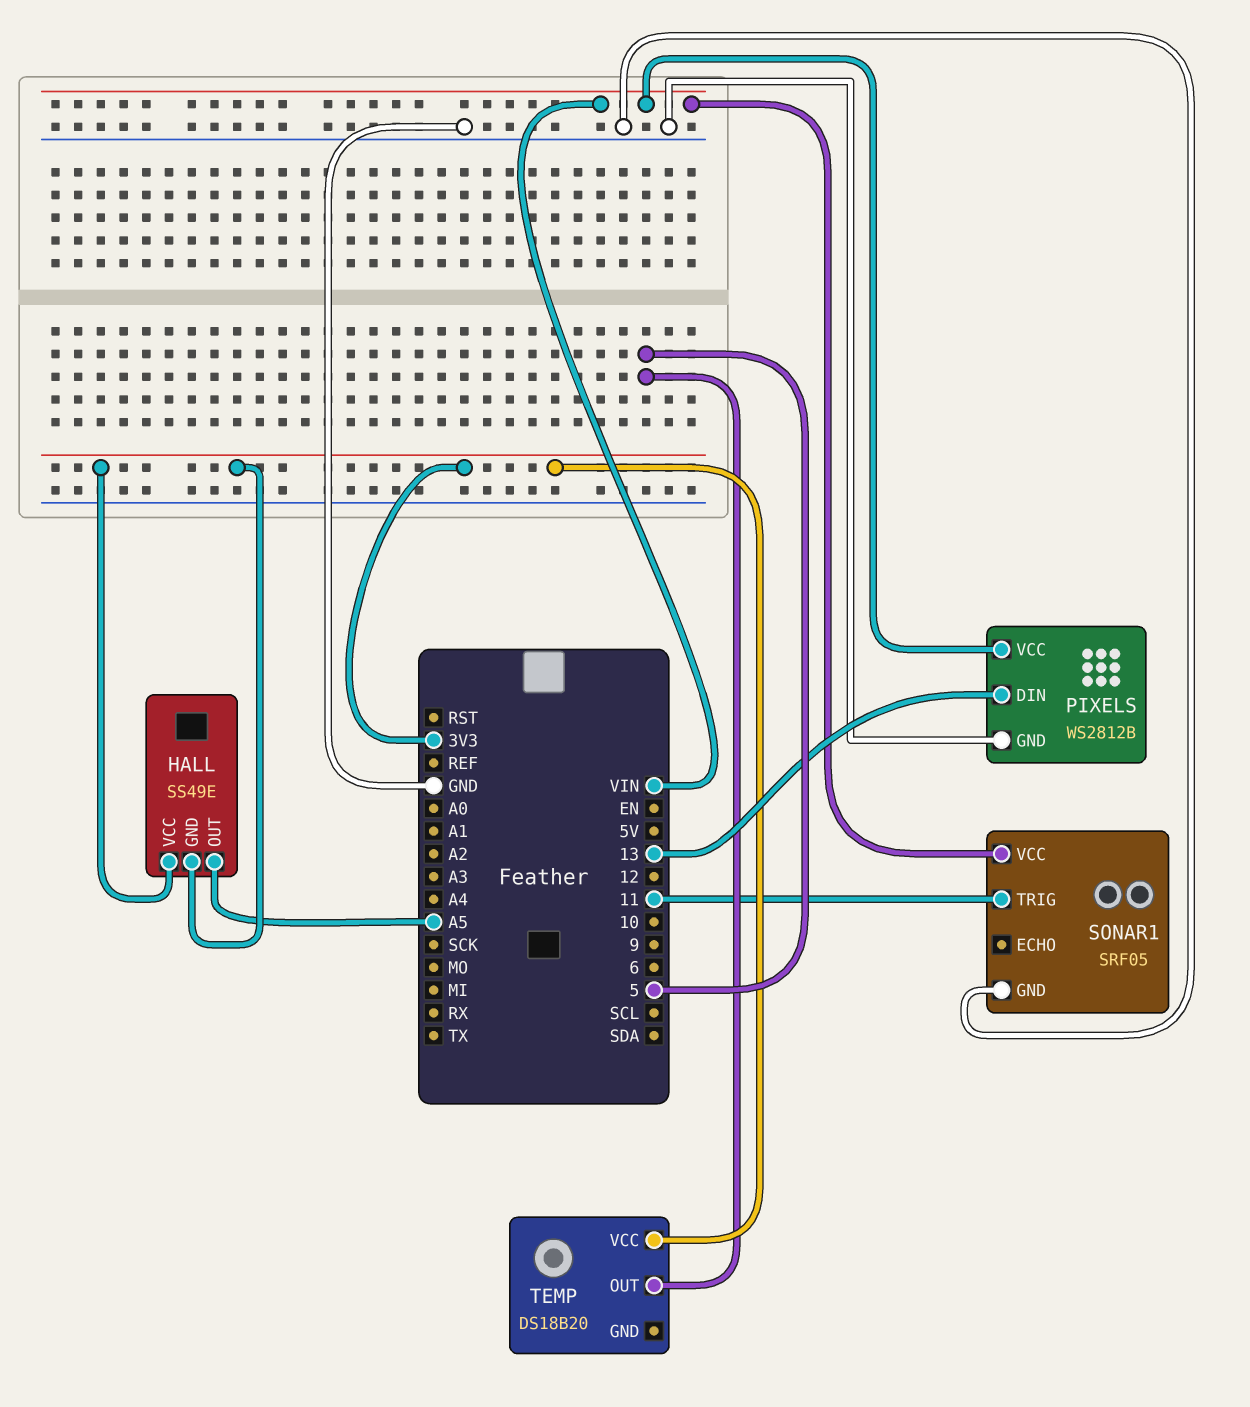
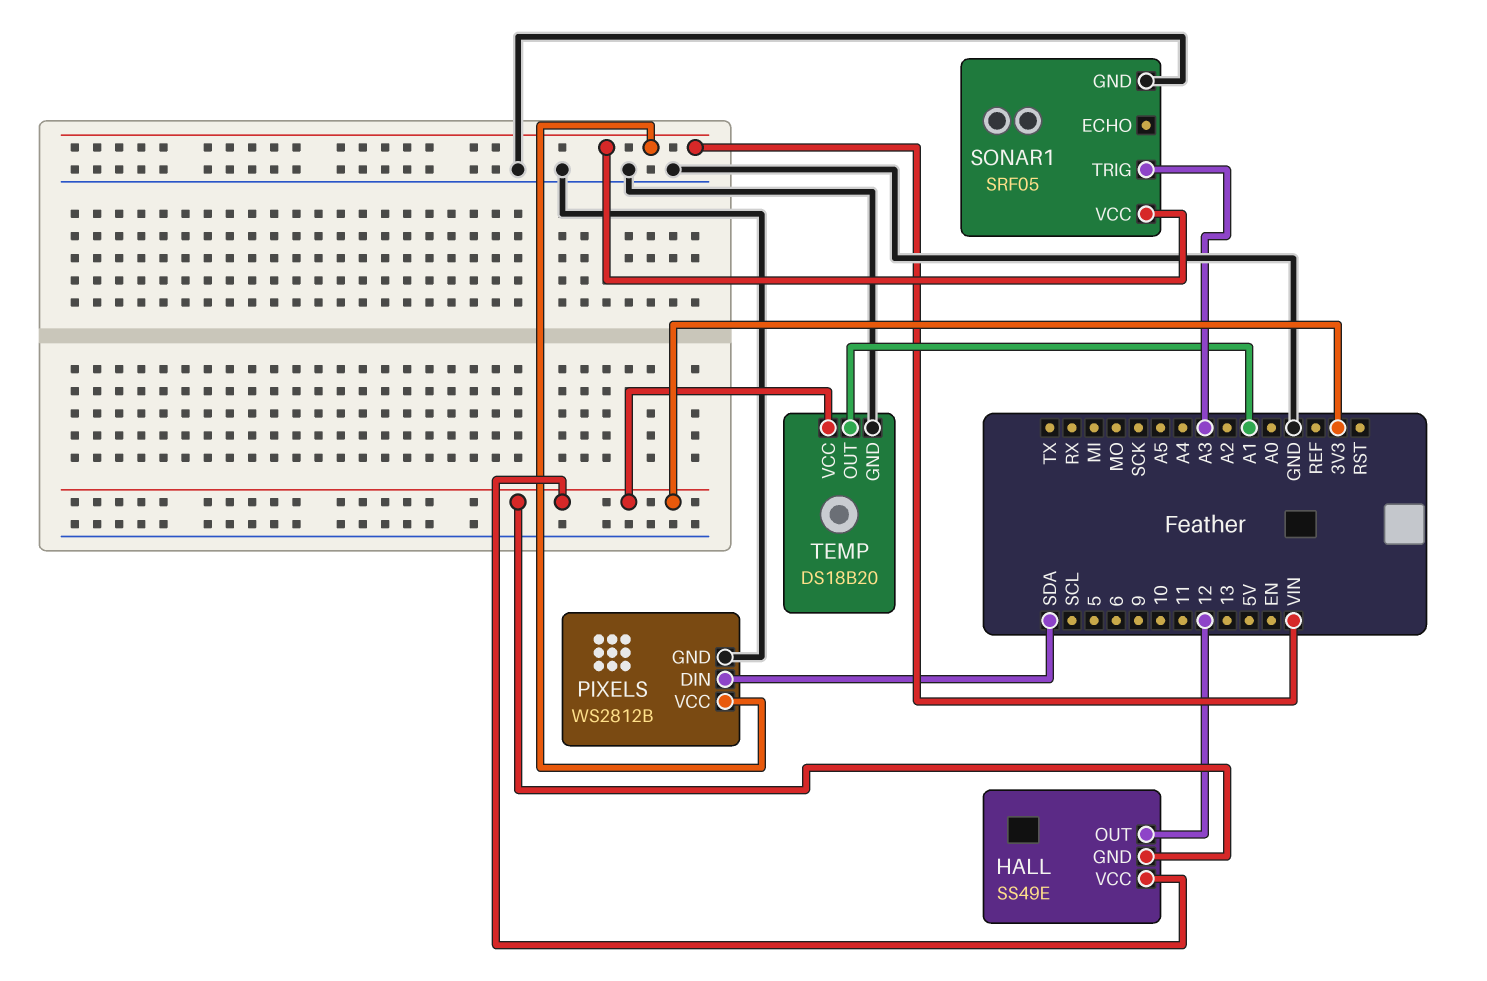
HALL pin OUT: A5 -> 12
PIXELS pin DIN: 13 -> SDA
SONAR1 pin TRIG: 11 -> A3
TEMP pin GND: none -> GND
TEMP pin OUT: 5 -> A1

